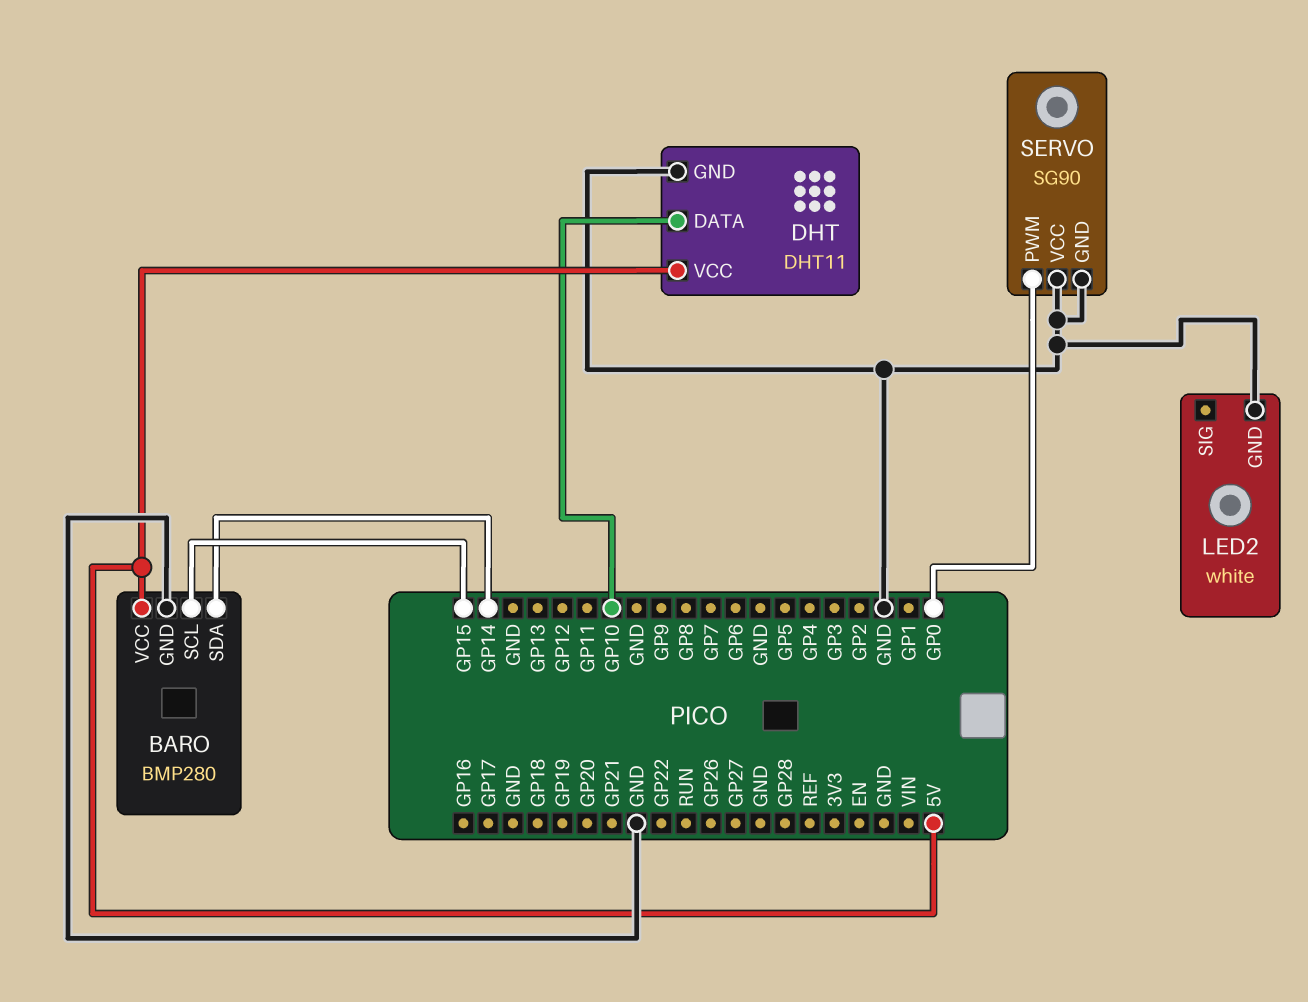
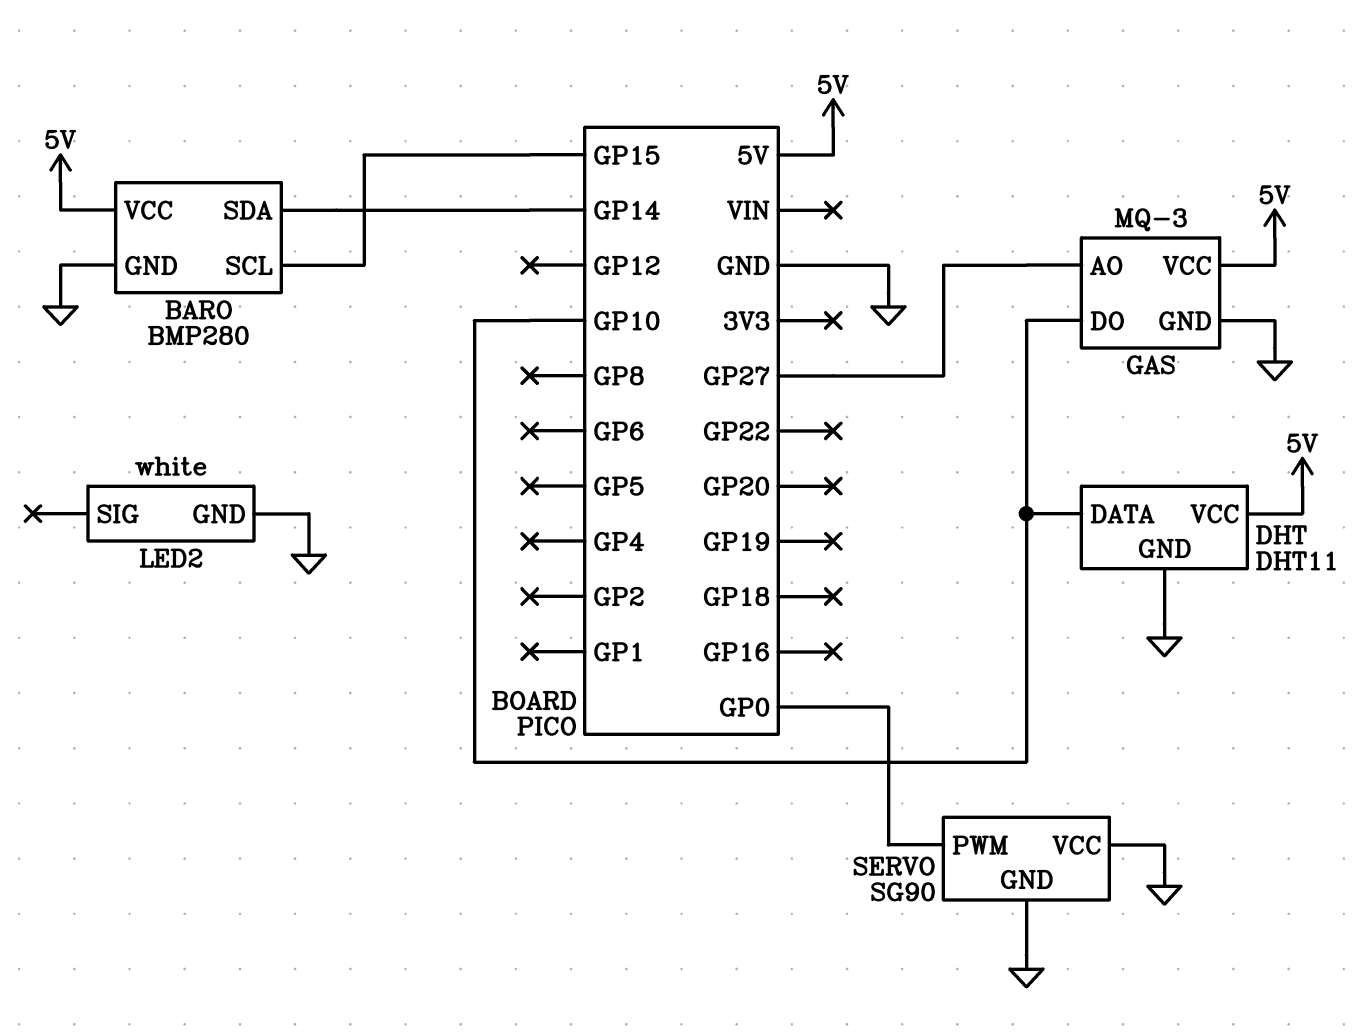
GAS: none -> MQ-3
GAS pin AO: none -> GP27
GAS pin DO: none -> GP10
GAS pin GND: none -> GND
GAS pin VCC: none -> 5V

